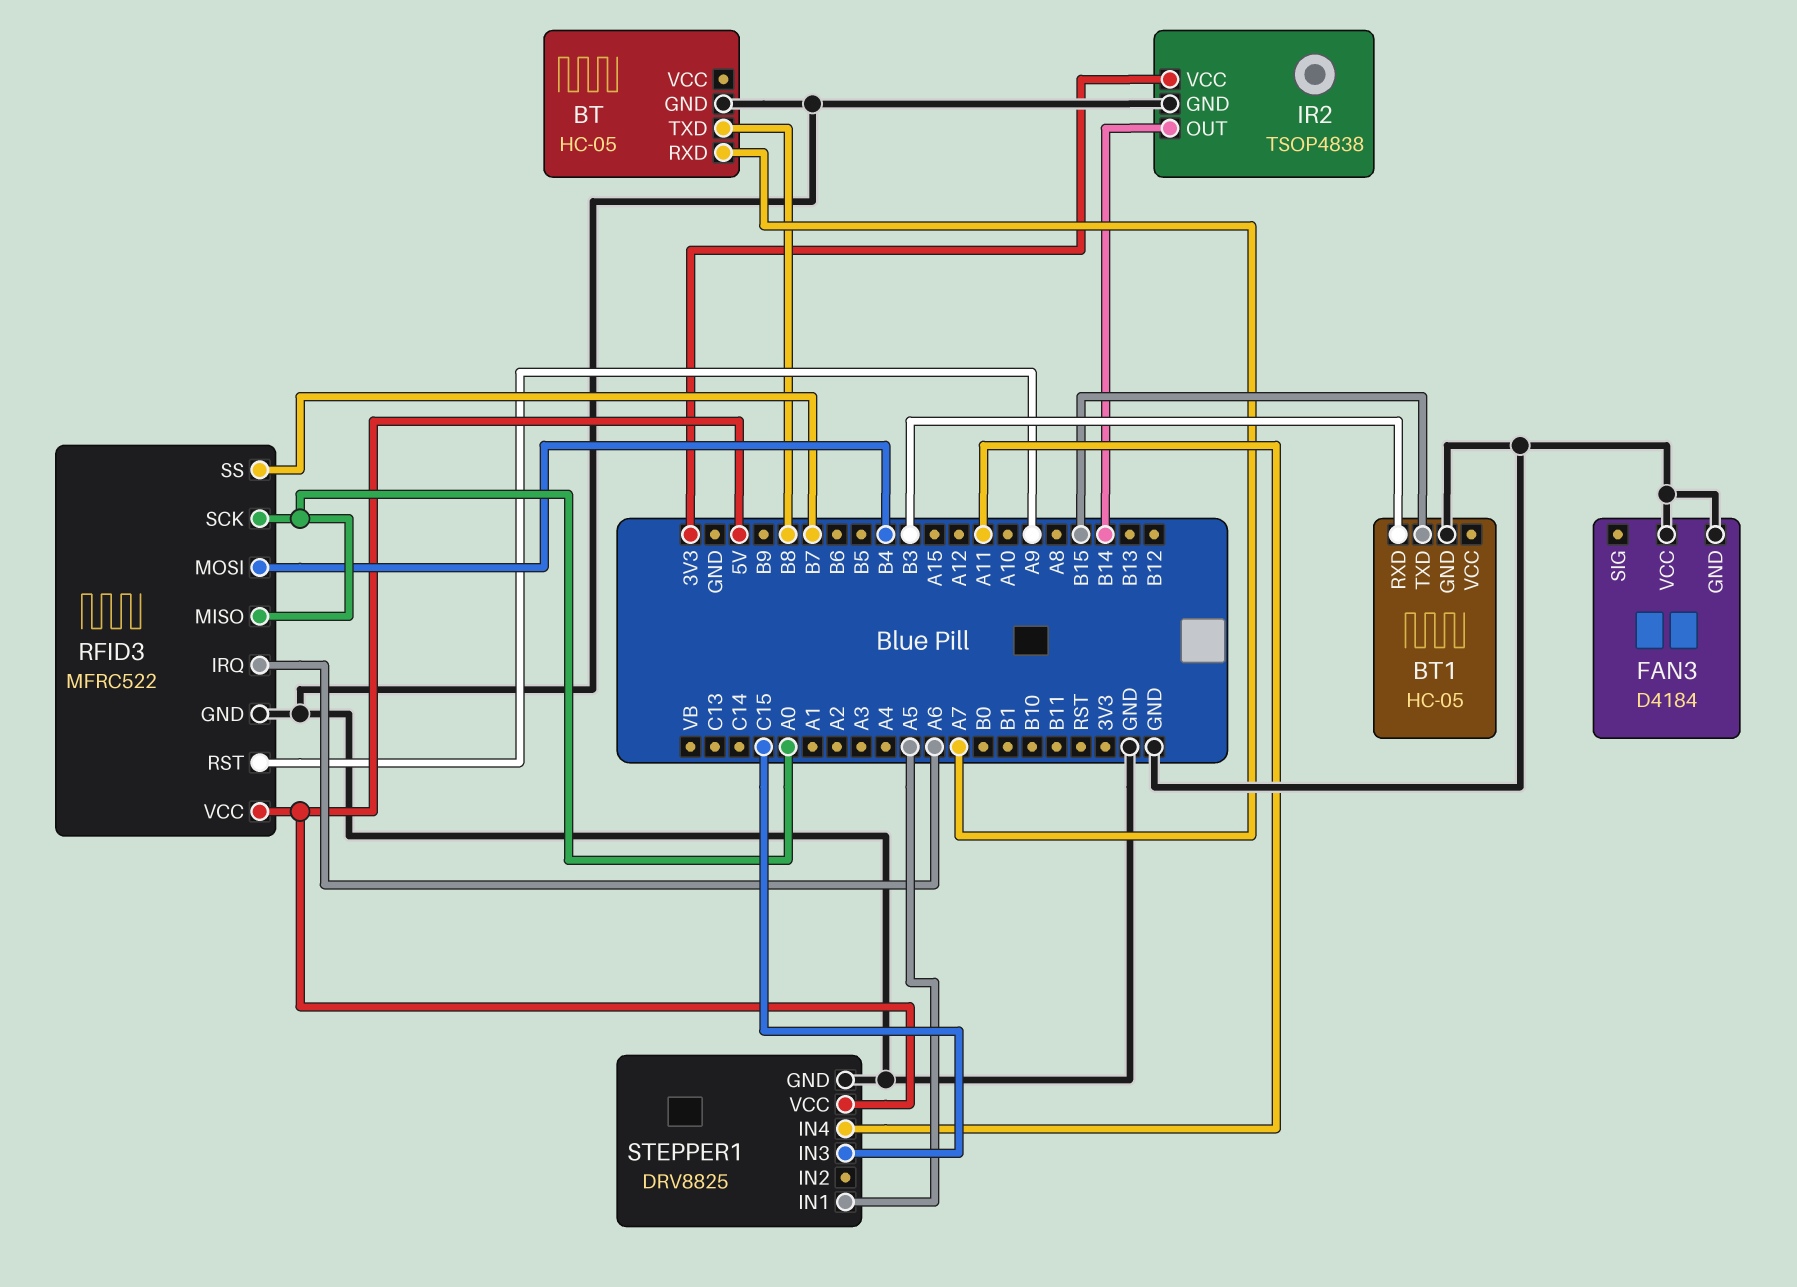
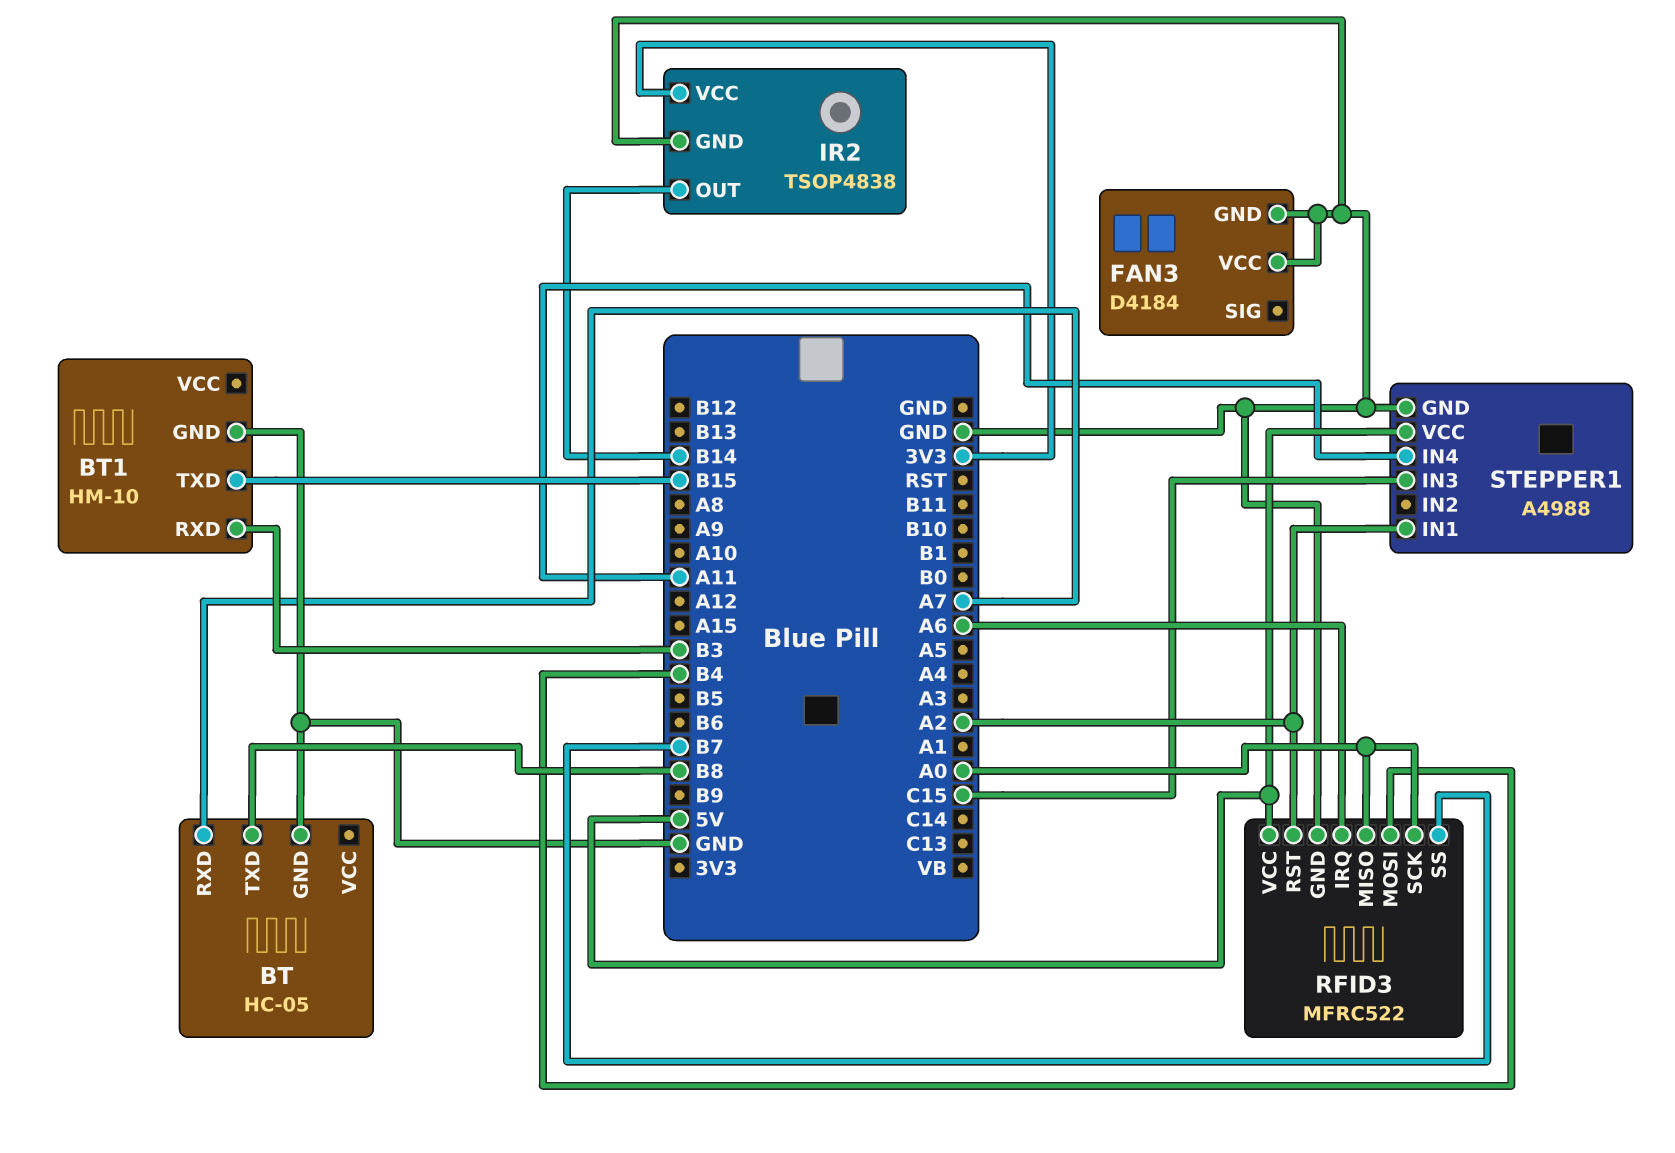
BT1: HC-05 -> HM-10
RFID3 pin RST: A9 -> A2
STEPPER1: DRV8825 -> A4988
STEPPER1 pin IN1: A5 -> A2

